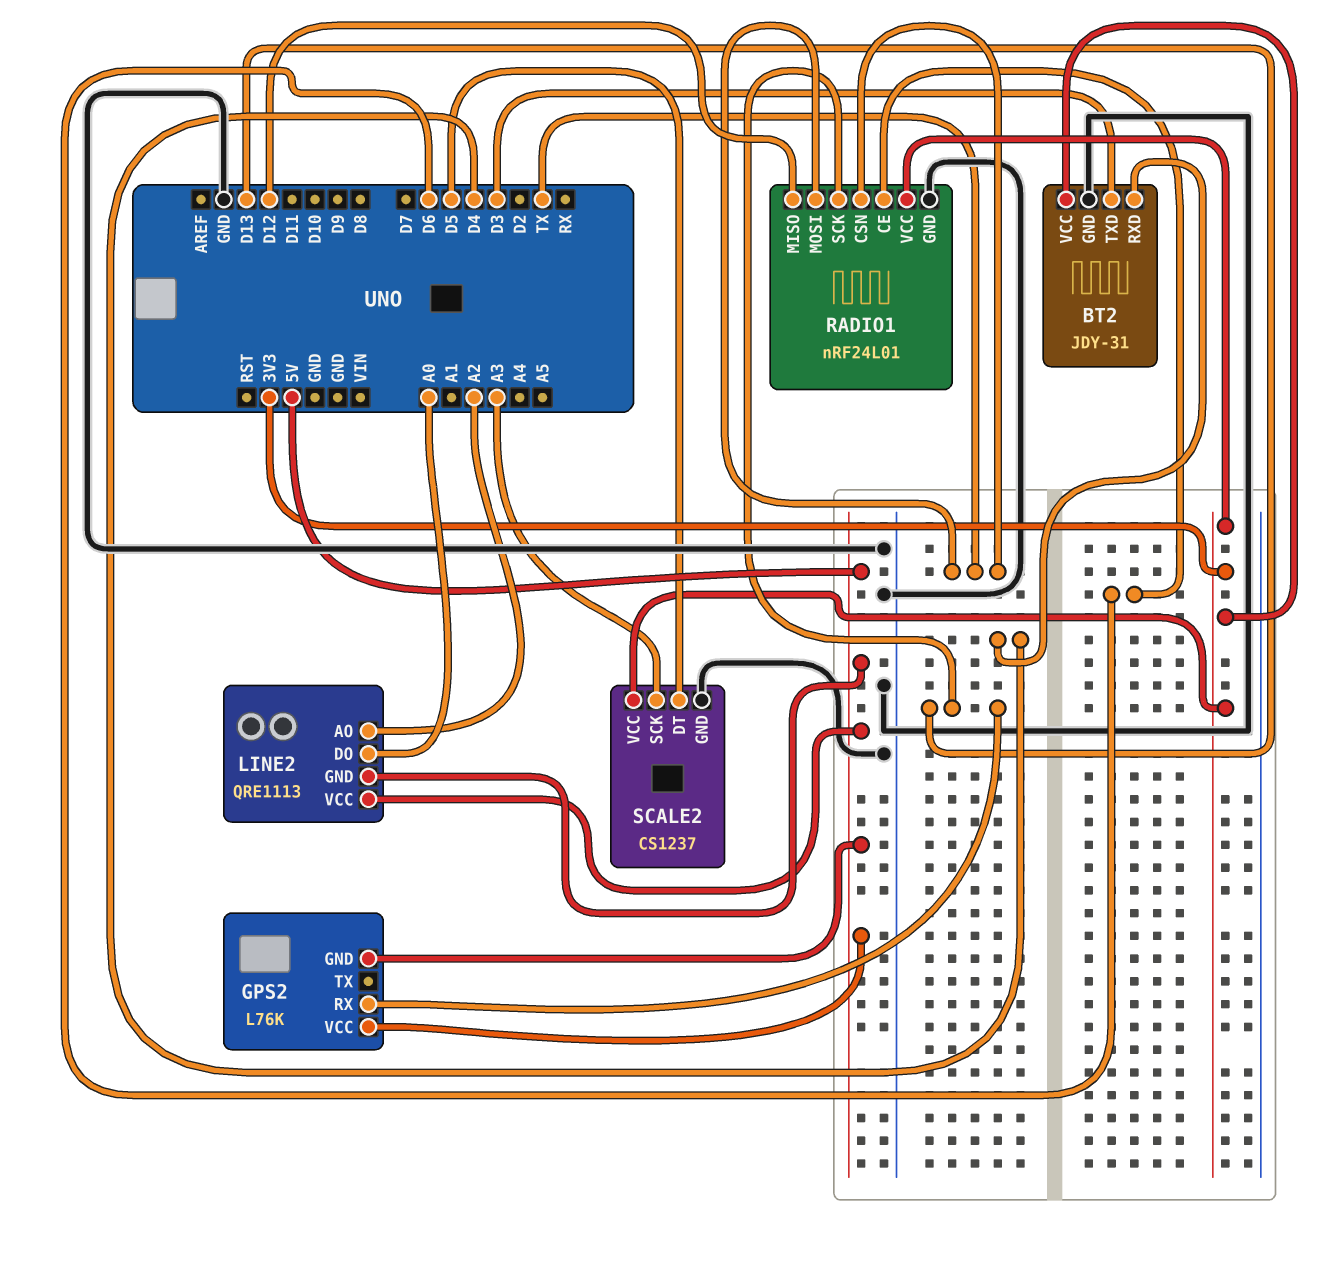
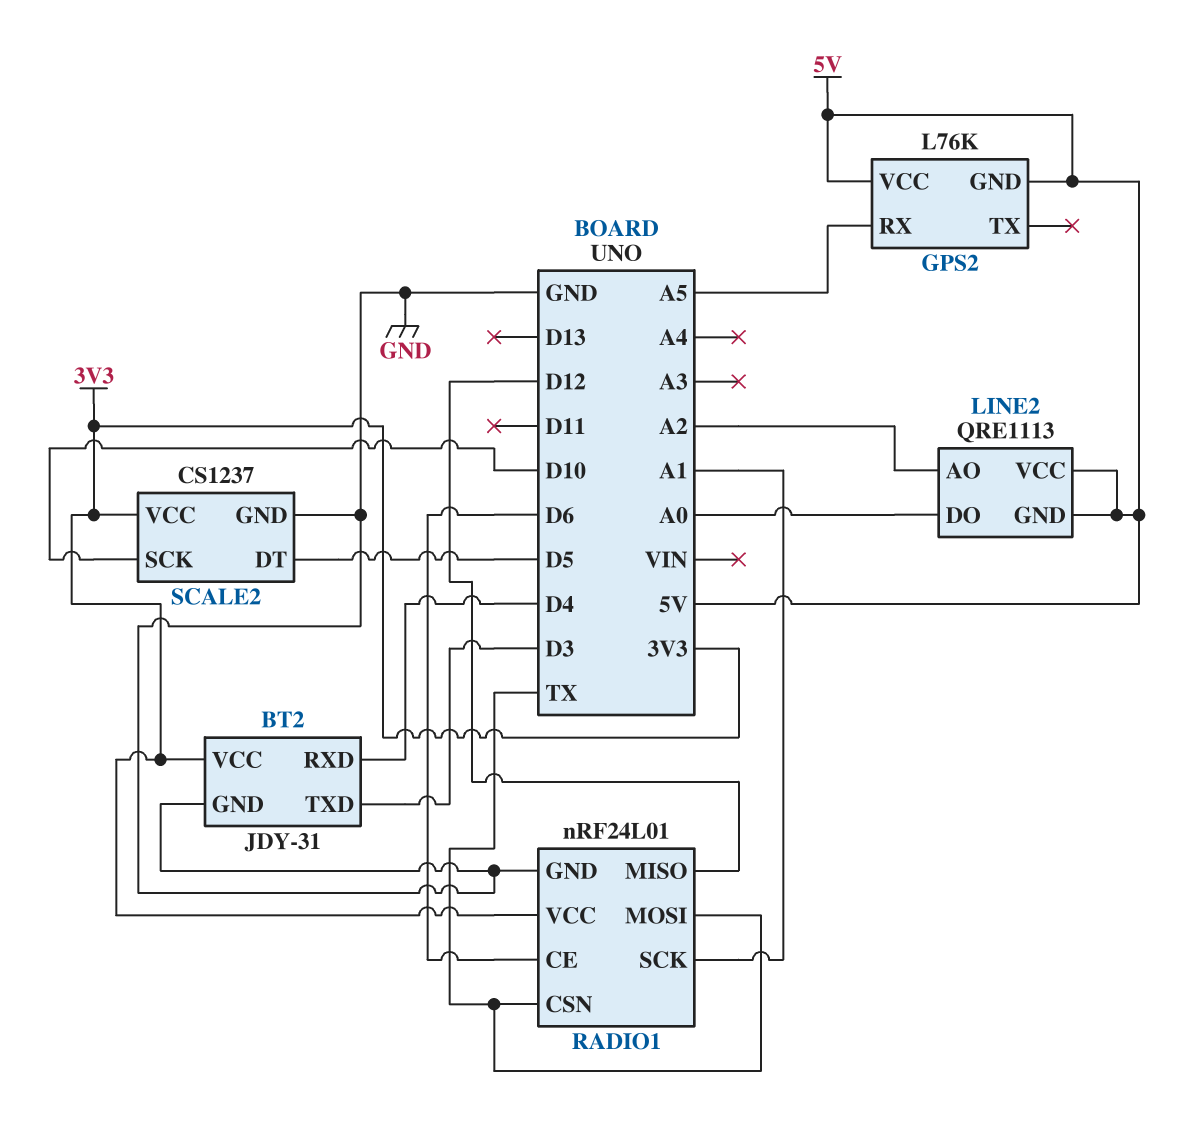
GPS2 pin RX: D13 -> A5
RADIO1 pin SCK: D13 -> A1
SCALE2 pin SCK: A3 -> D10

